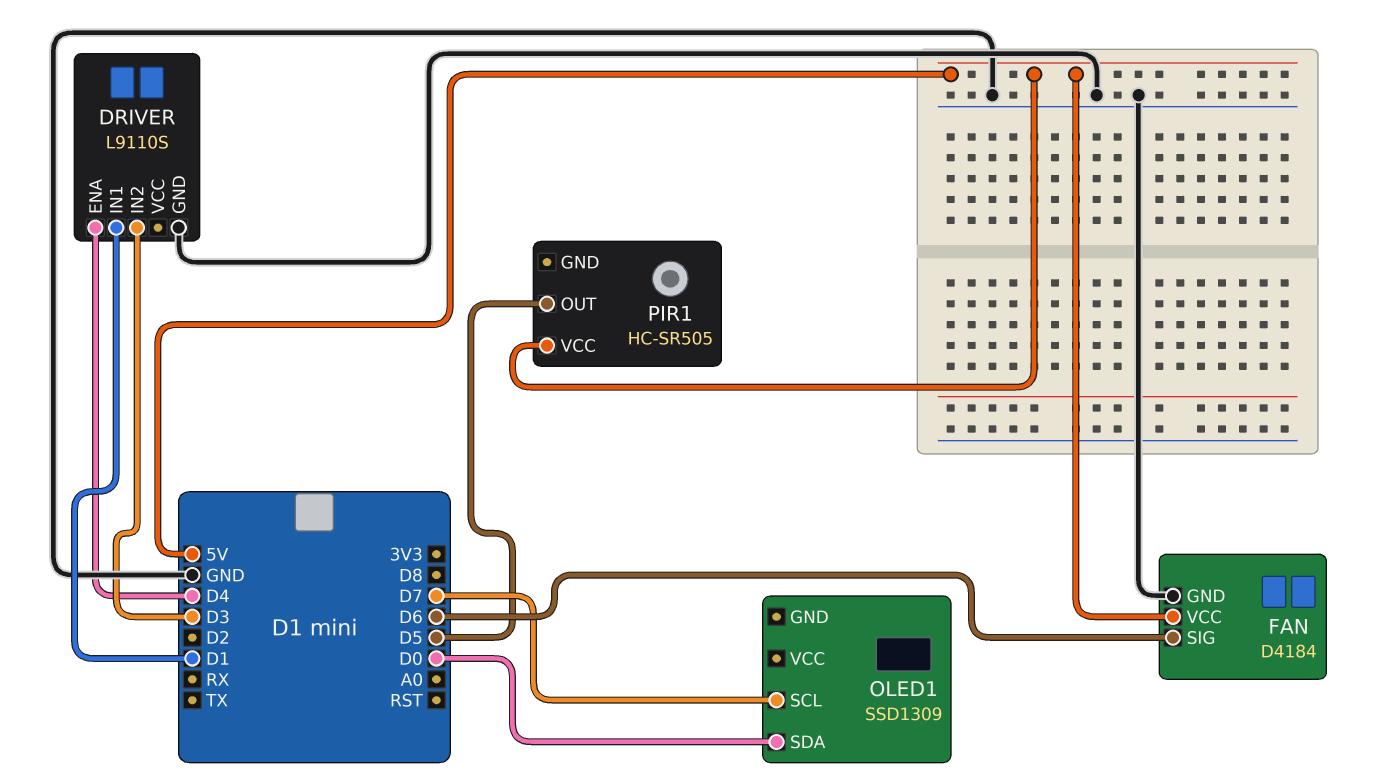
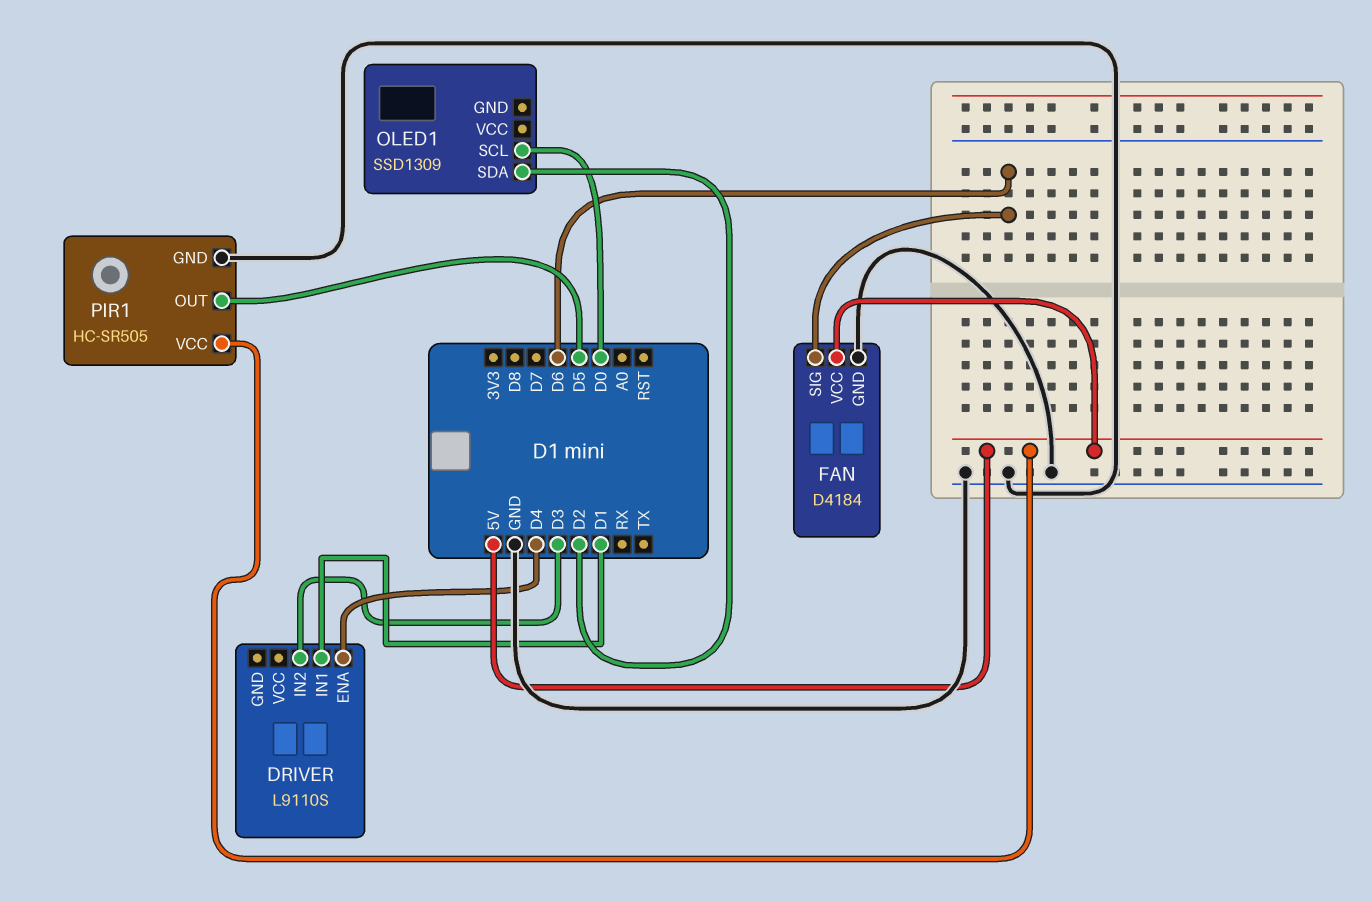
DRIVER pin GND: GND -> none
OLED1 pin SCL: D7 -> D0
OLED1 pin SDA: D0 -> D2
PIR1 pin GND: none -> GND

